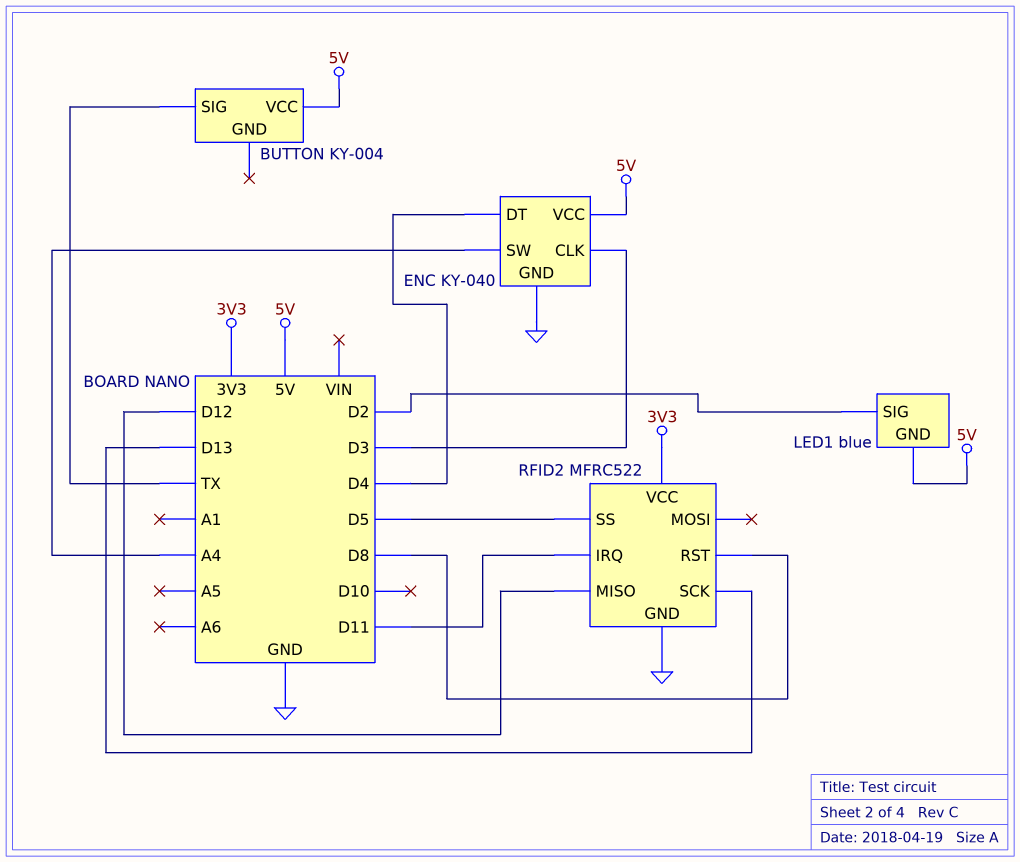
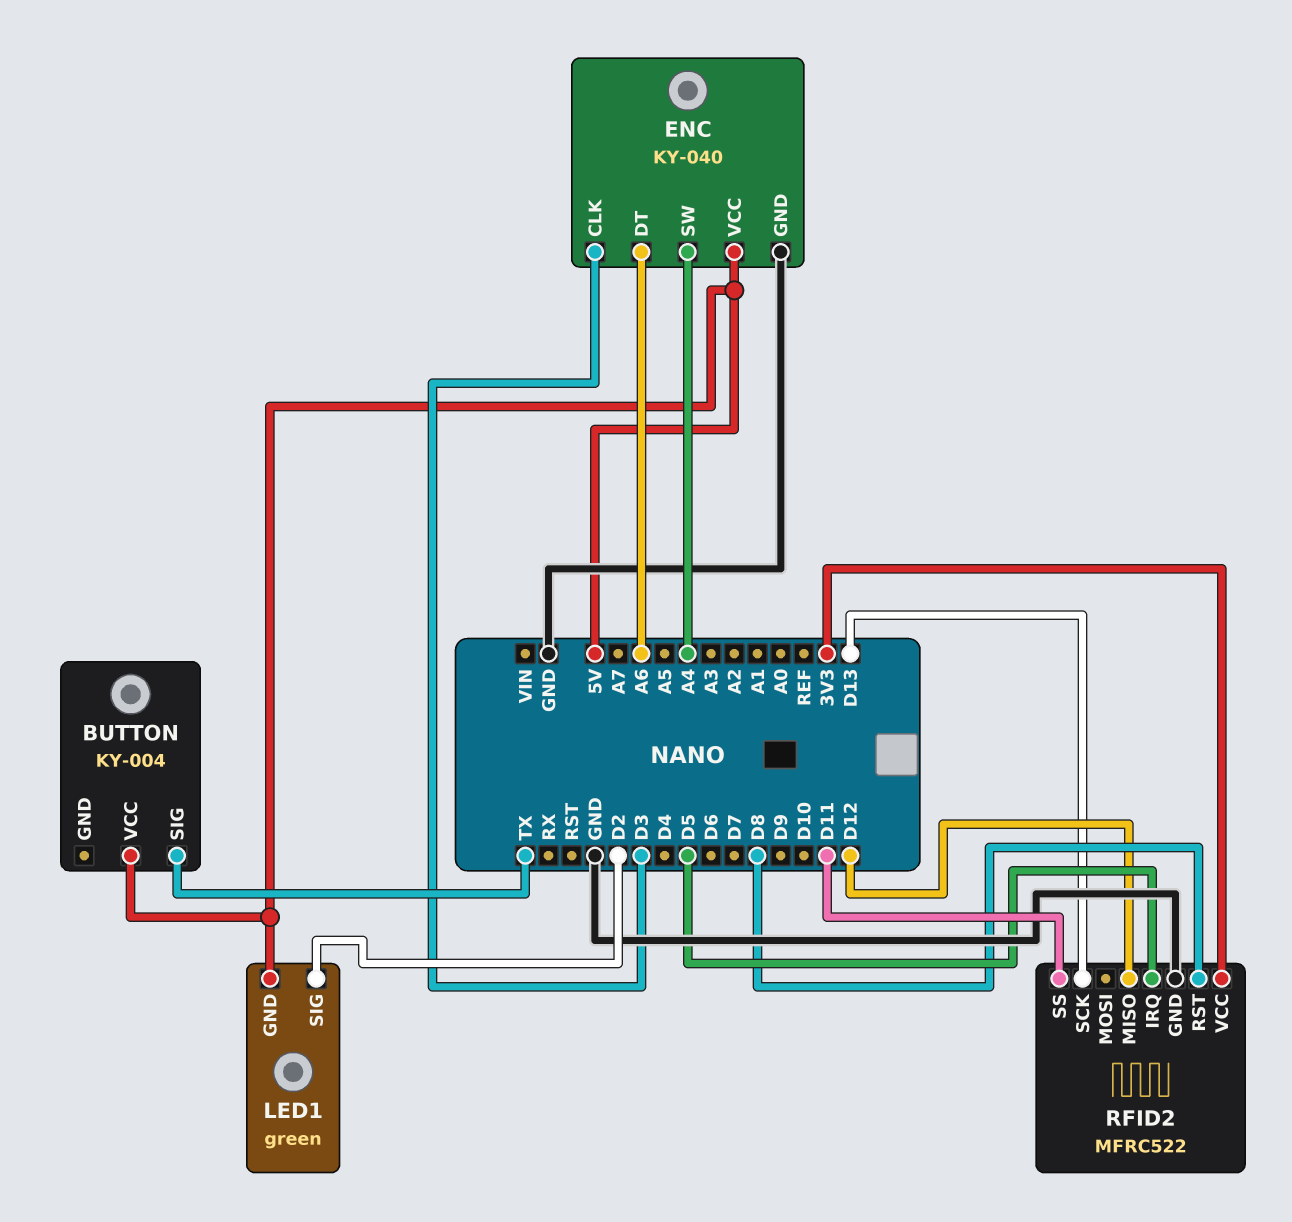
ENC pin DT: D4 -> A6
LED1: blue -> green
RFID2 pin IRQ: D11 -> D5
RFID2 pin SS: D5 -> D11

